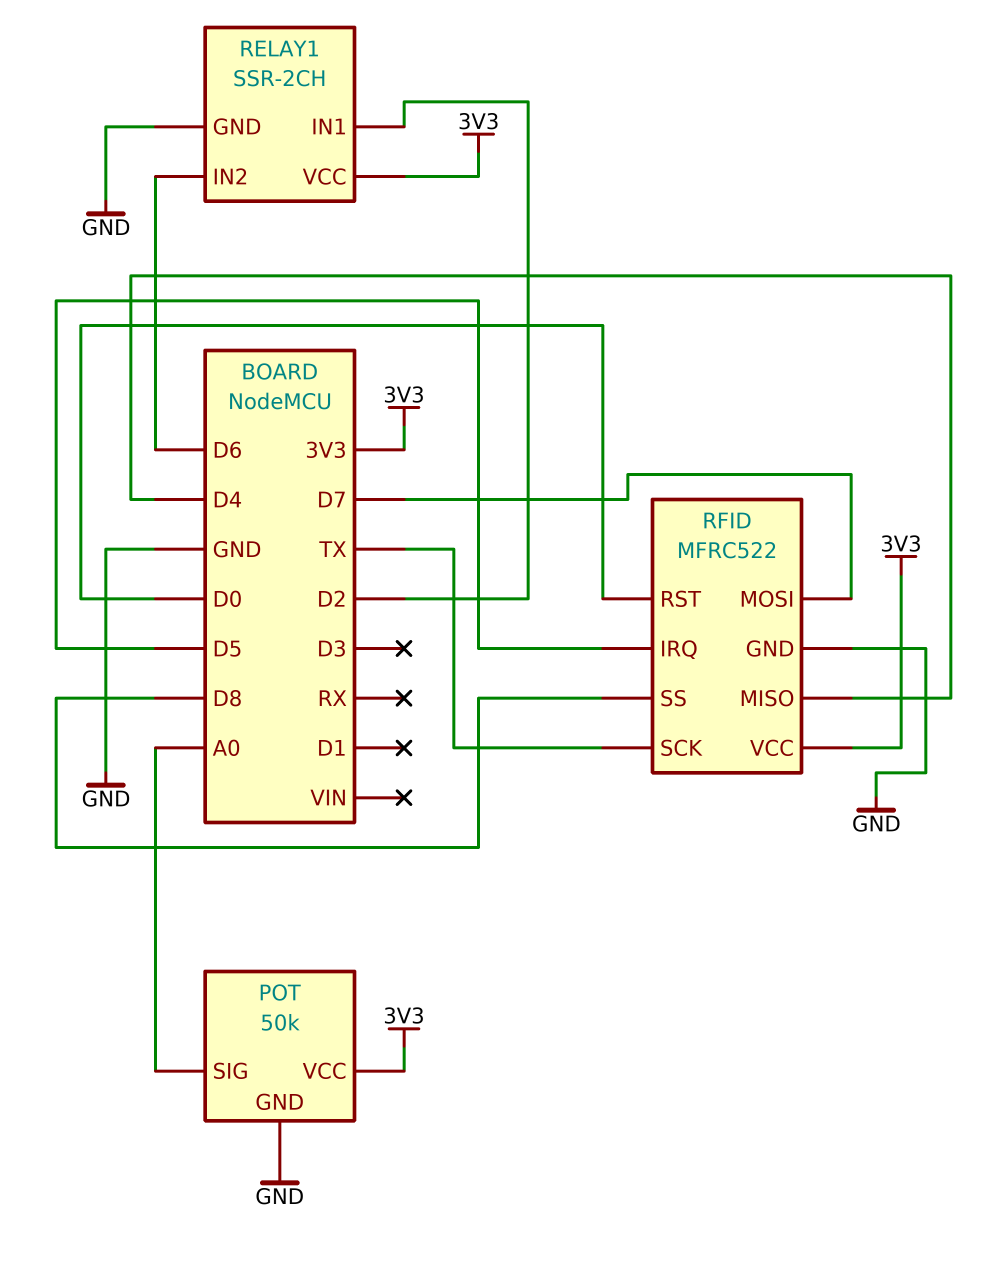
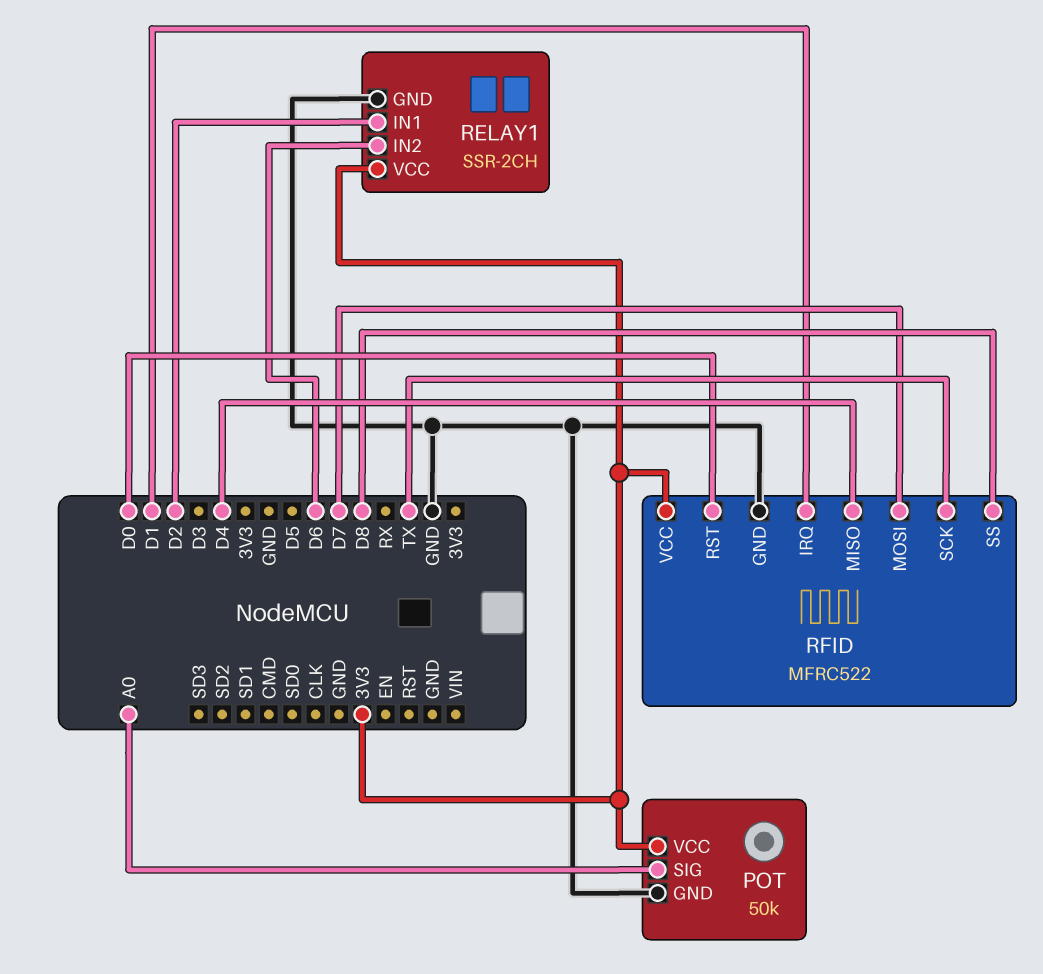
RFID pin IRQ: D5 -> D1

